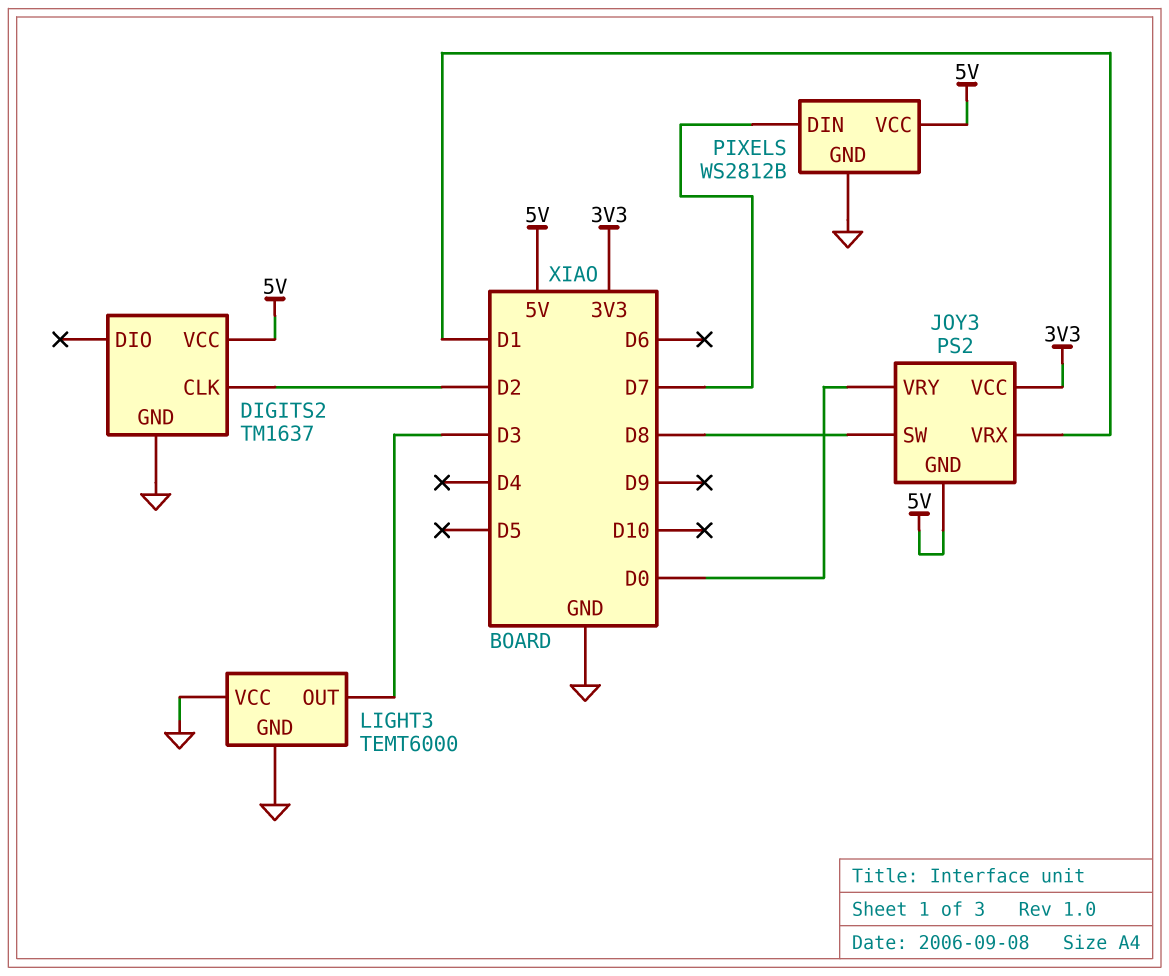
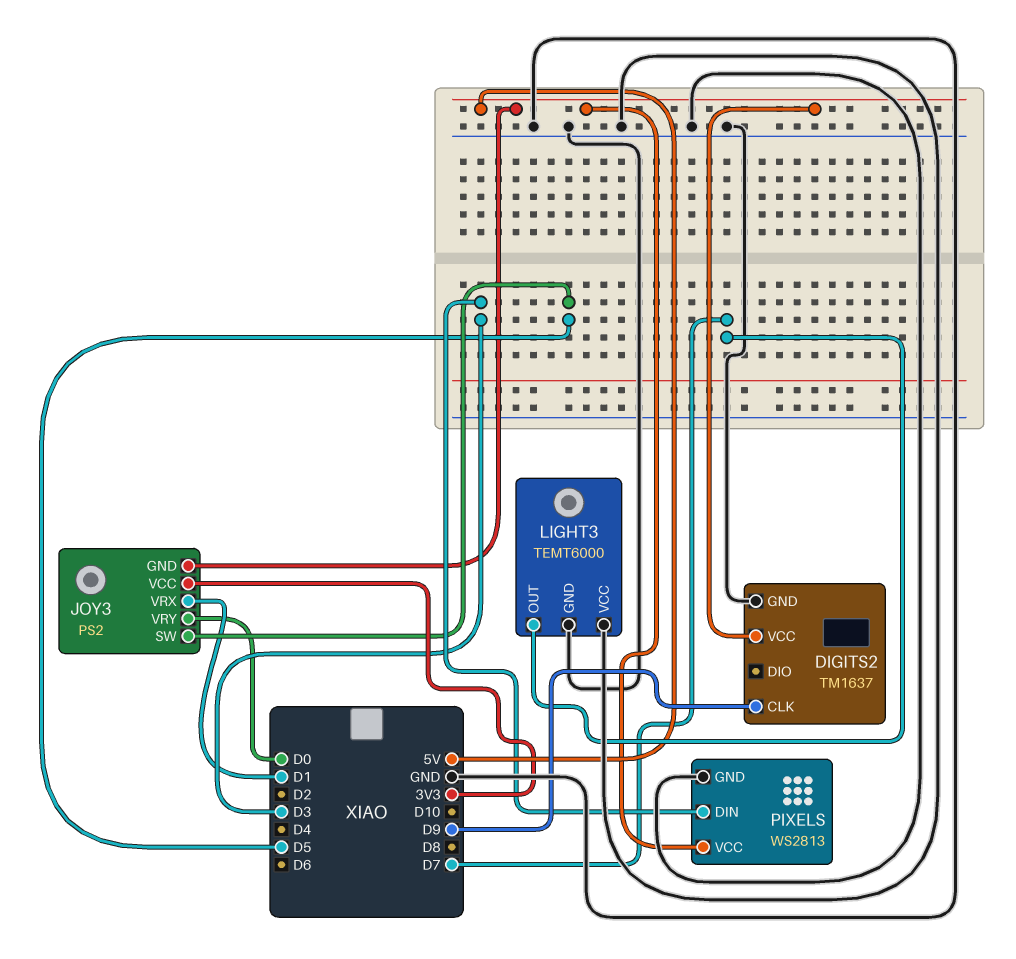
DIGITS2 pin CLK: D2 -> D9
JOY3 pin SW: D8 -> D5
LIGHT3 pin OUT: D3 -> D7
PIXELS: WS2812B -> WS2813
PIXELS pin DIN: D7 -> D3

